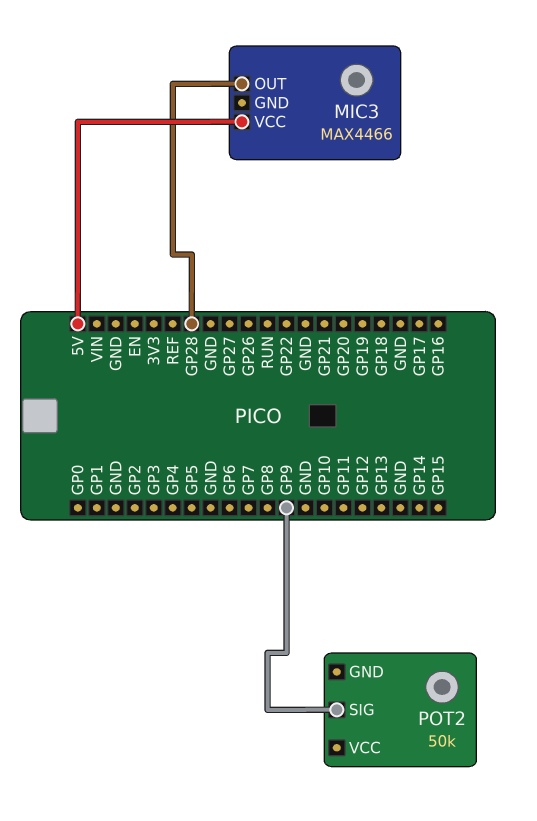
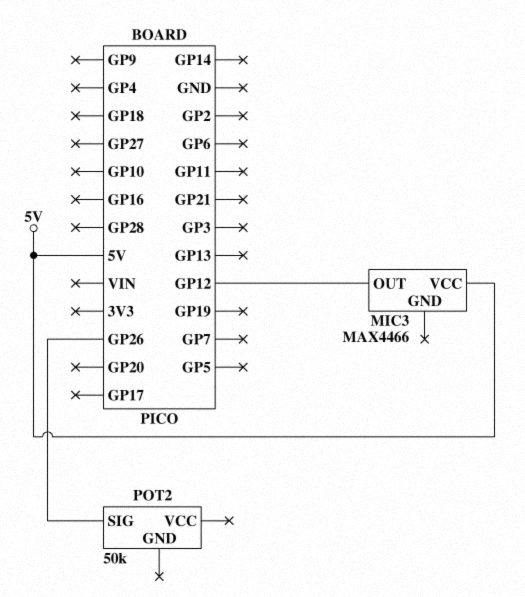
MIC3 pin OUT: GP28 -> GP12
POT2 pin SIG: GP9 -> GP26

